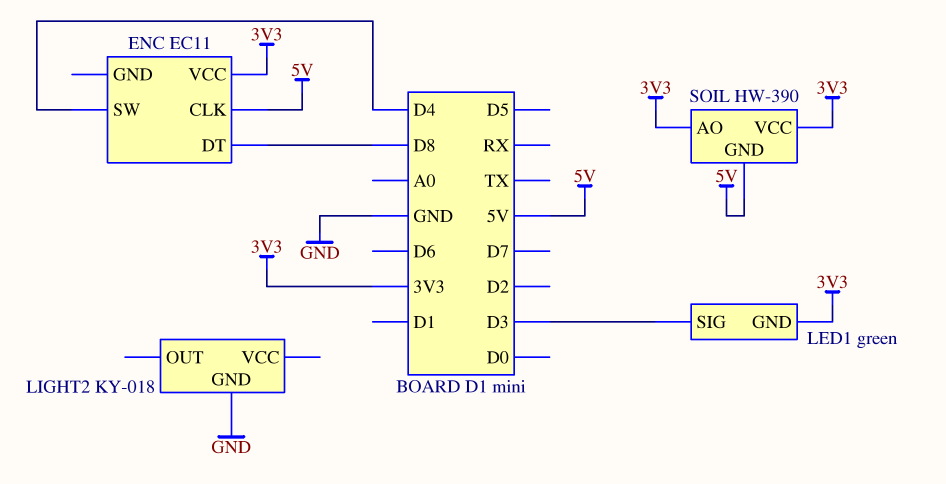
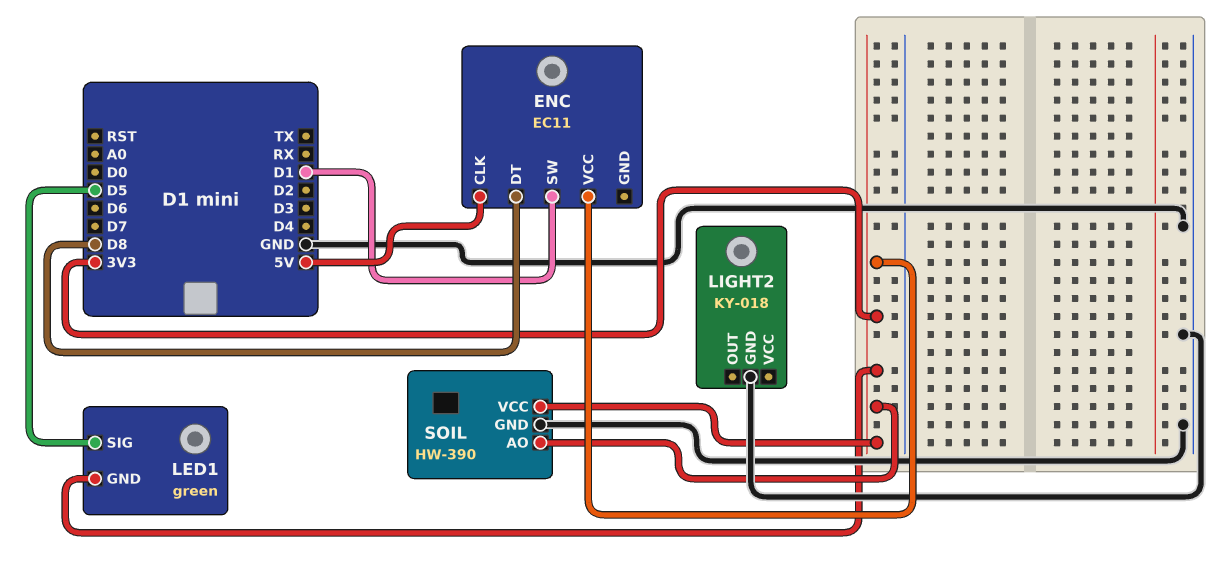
ENC pin SW: D4 -> D1
LED1 pin SIG: D3 -> D5
SOIL pin GND: 5V -> GND

